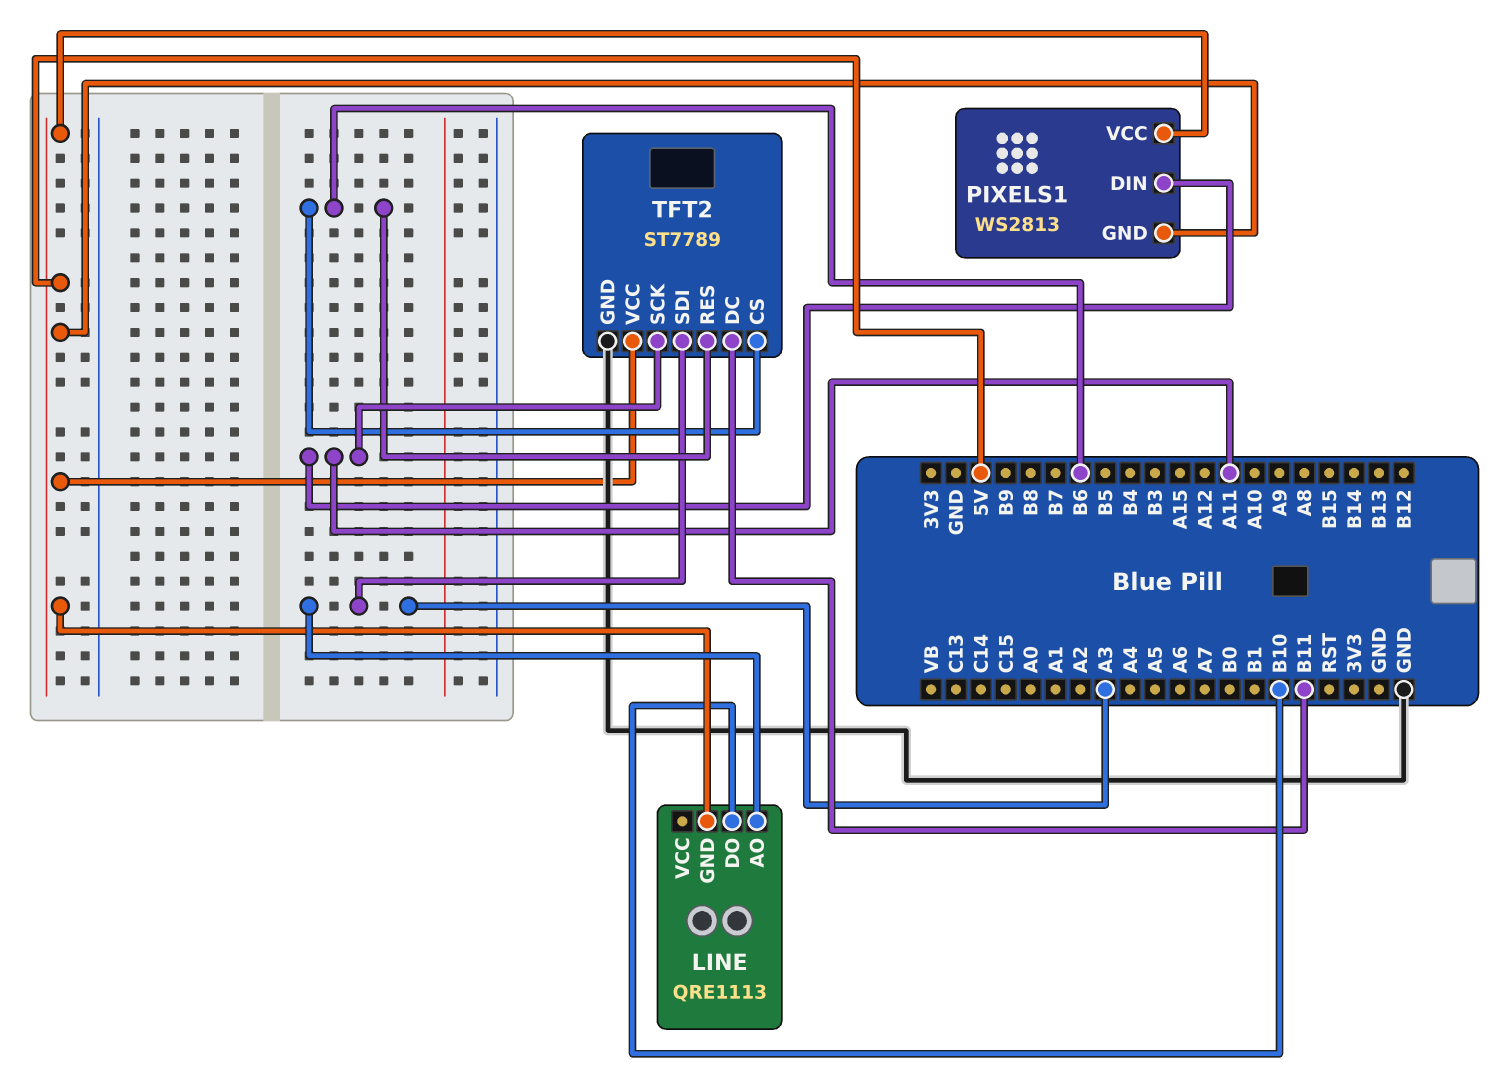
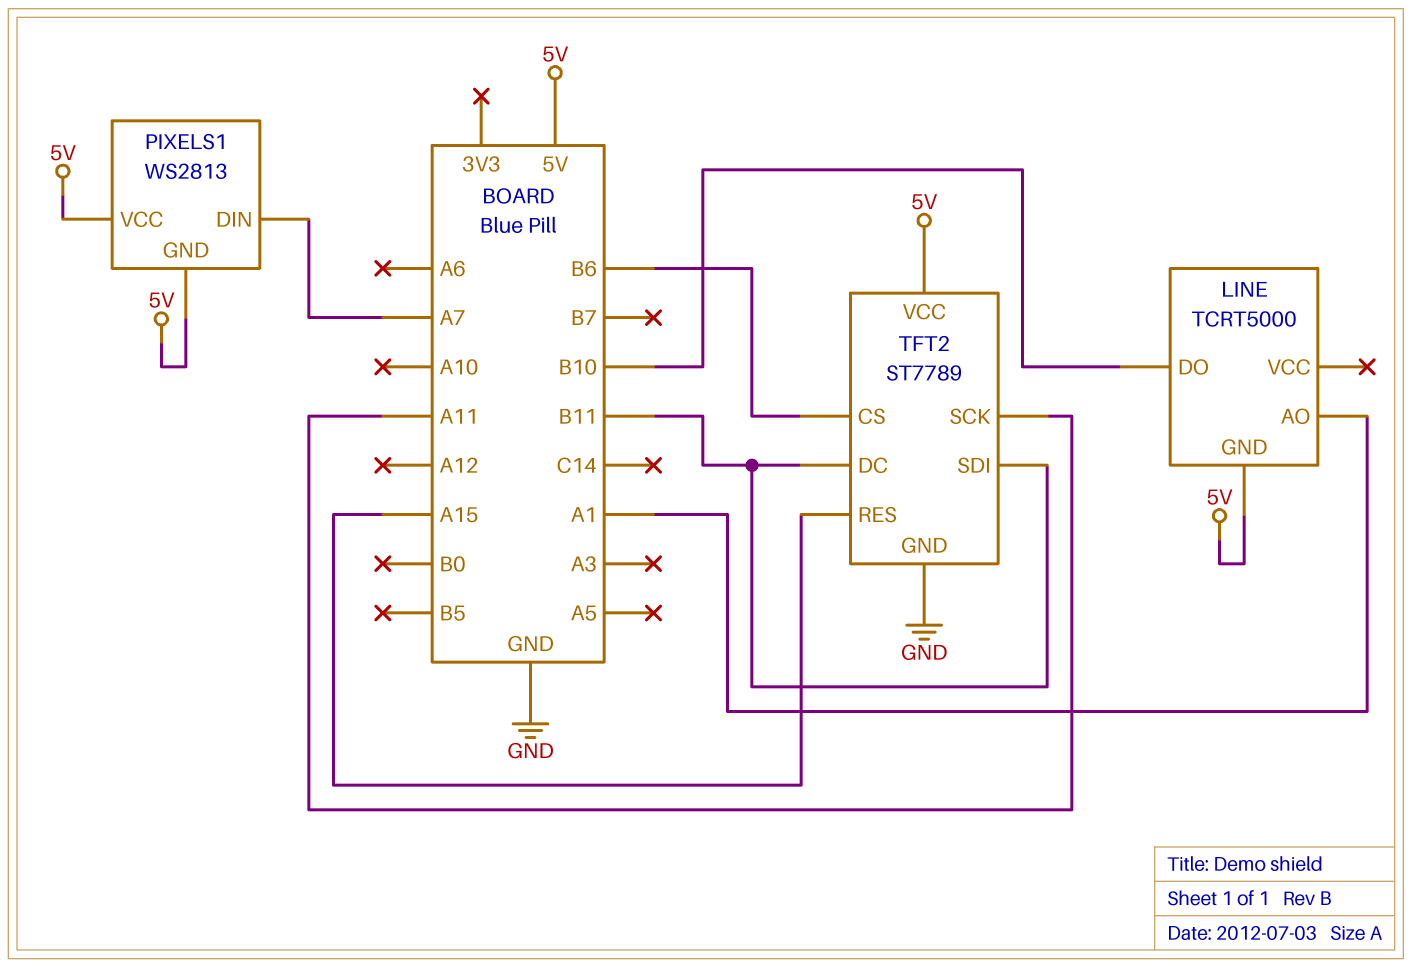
LINE: QRE1113 -> TCRT5000
LINE pin AO: A3 -> A1
PIXELS1 pin DIN: A11 -> A7
TFT2 pin RES: B6 -> A15
TFT2 pin SDI: A3 -> B11

